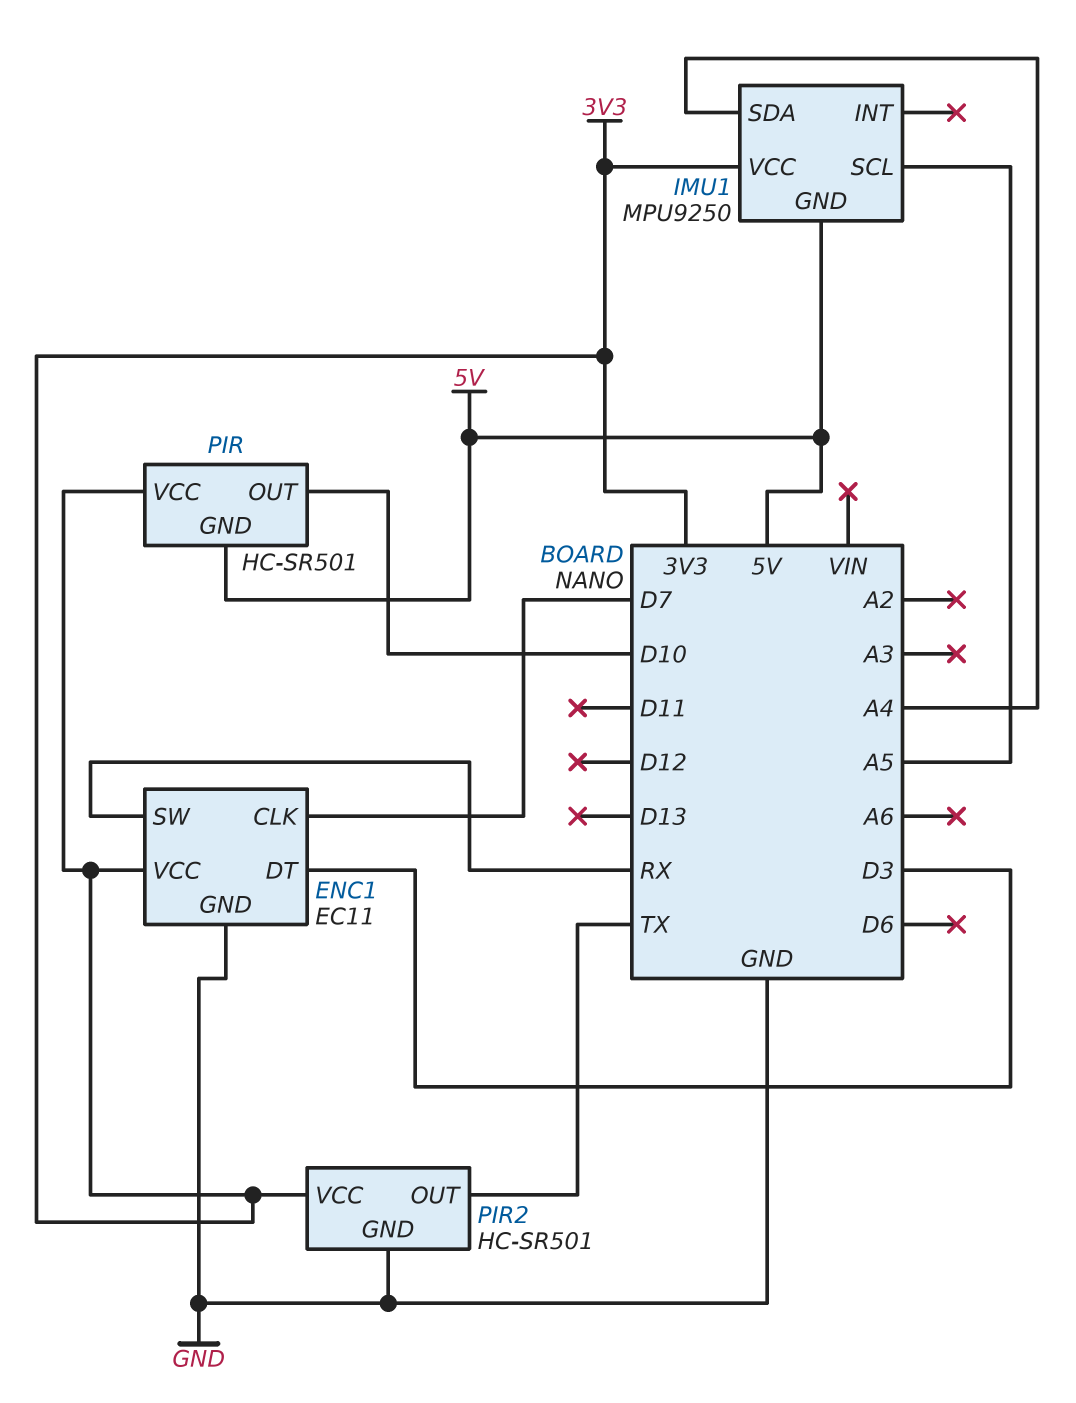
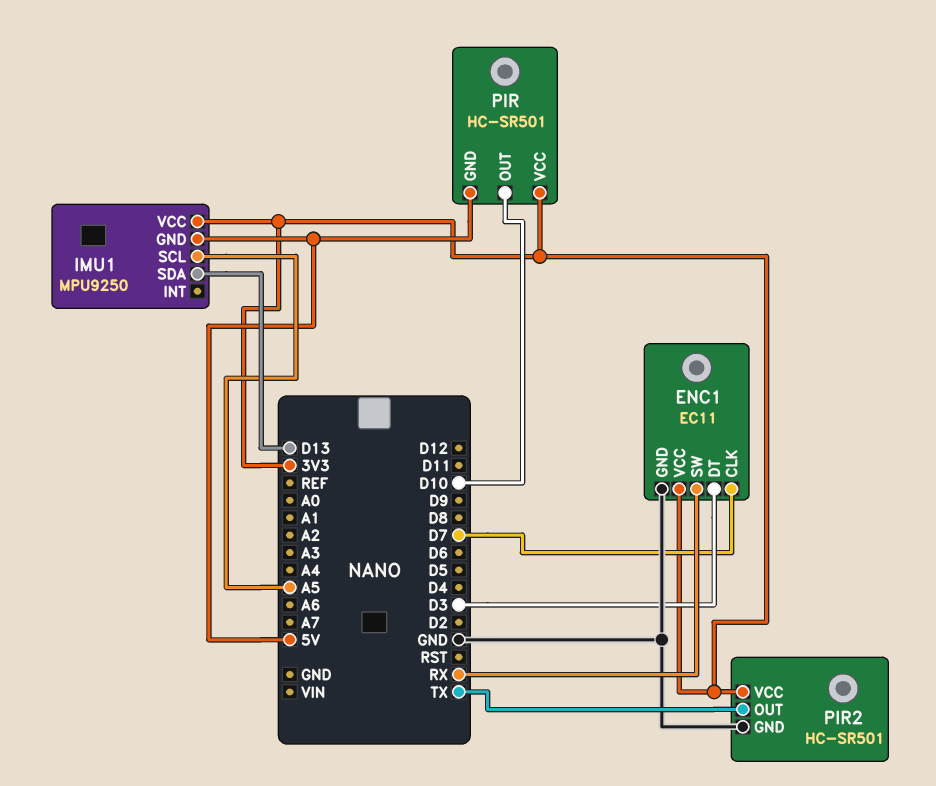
IMU1 pin SDA: A4 -> D13

